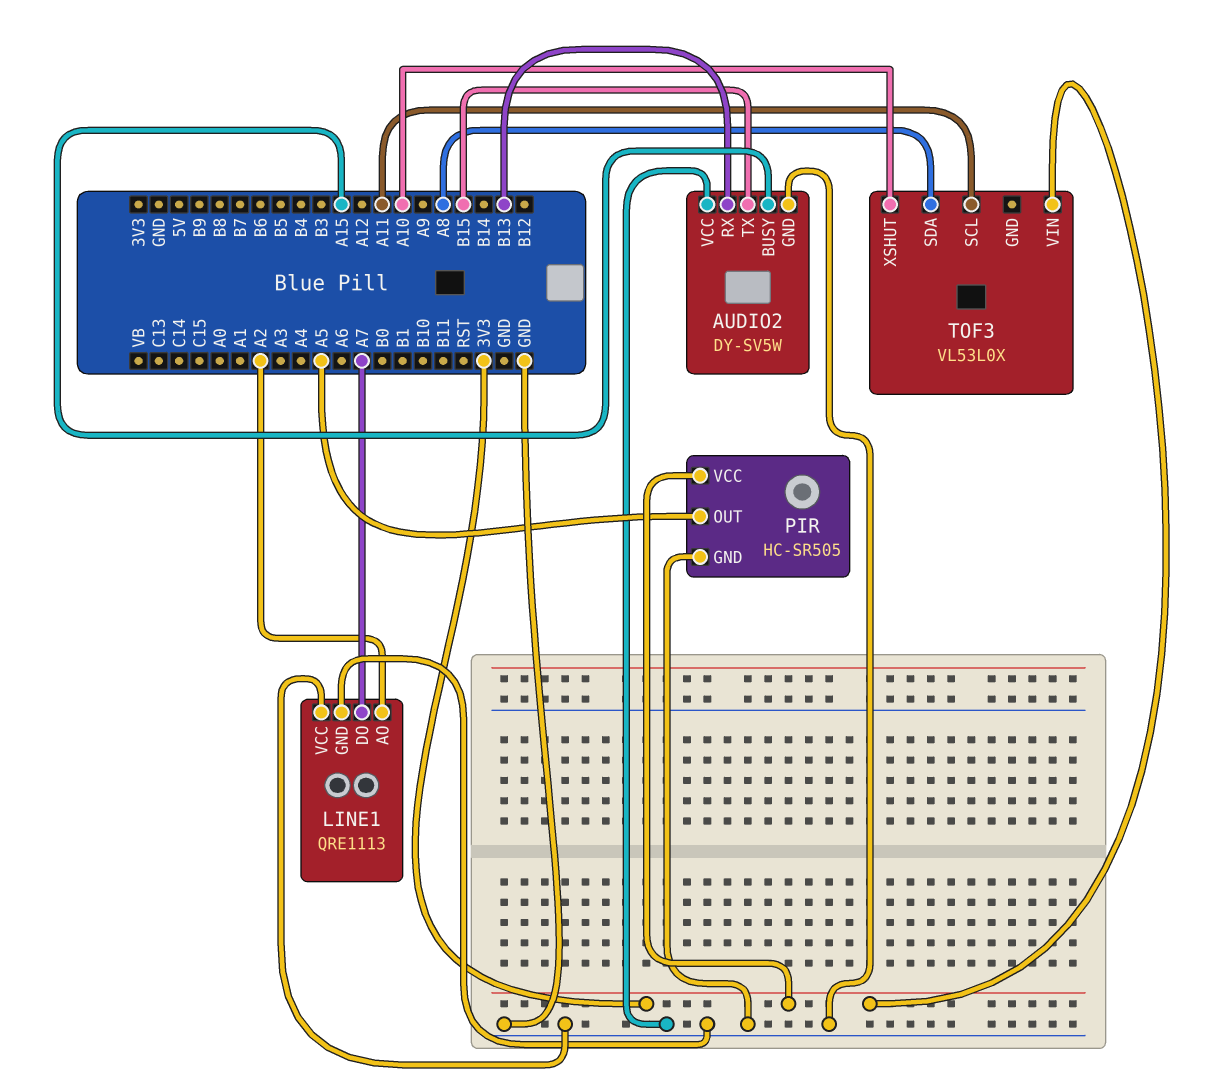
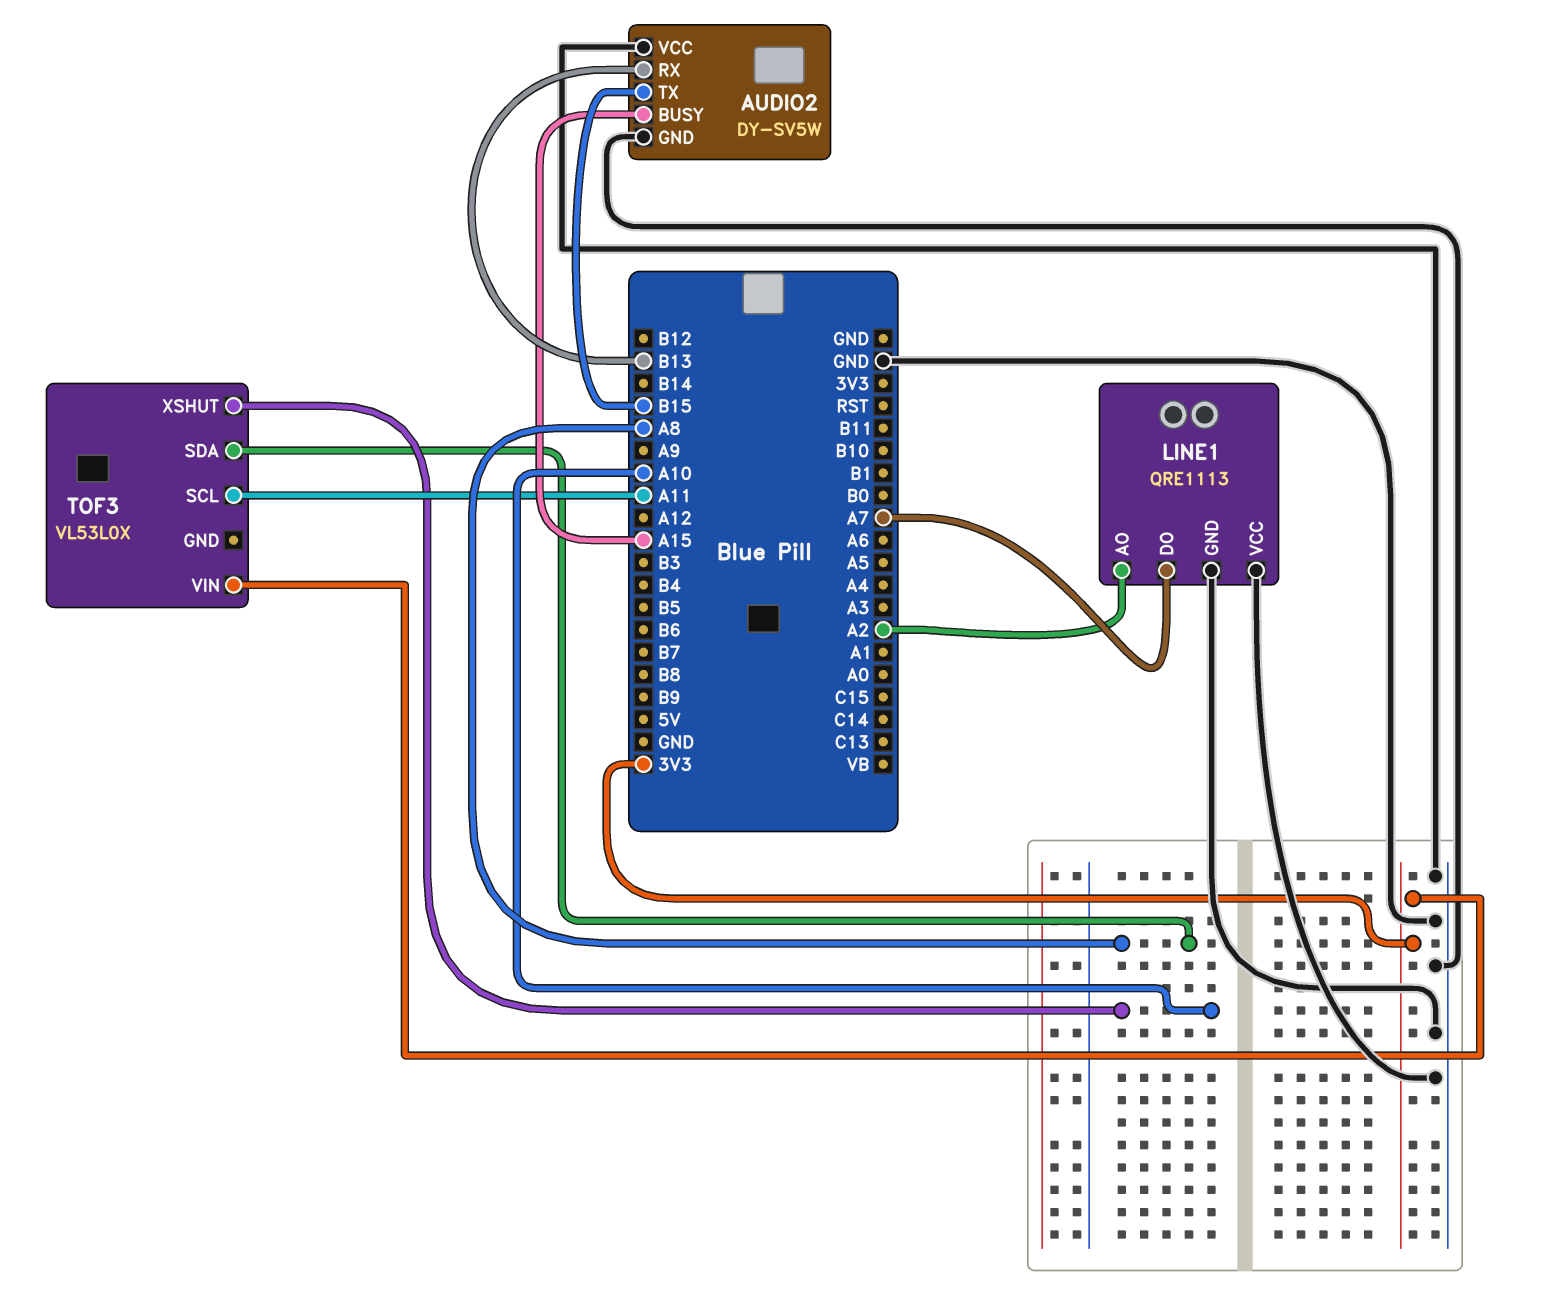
PIR: HC-SR505 -> none
PIR pin GND: GND -> none
PIR pin OUT: A5 -> none
PIR pin VCC: 3V3 -> none

